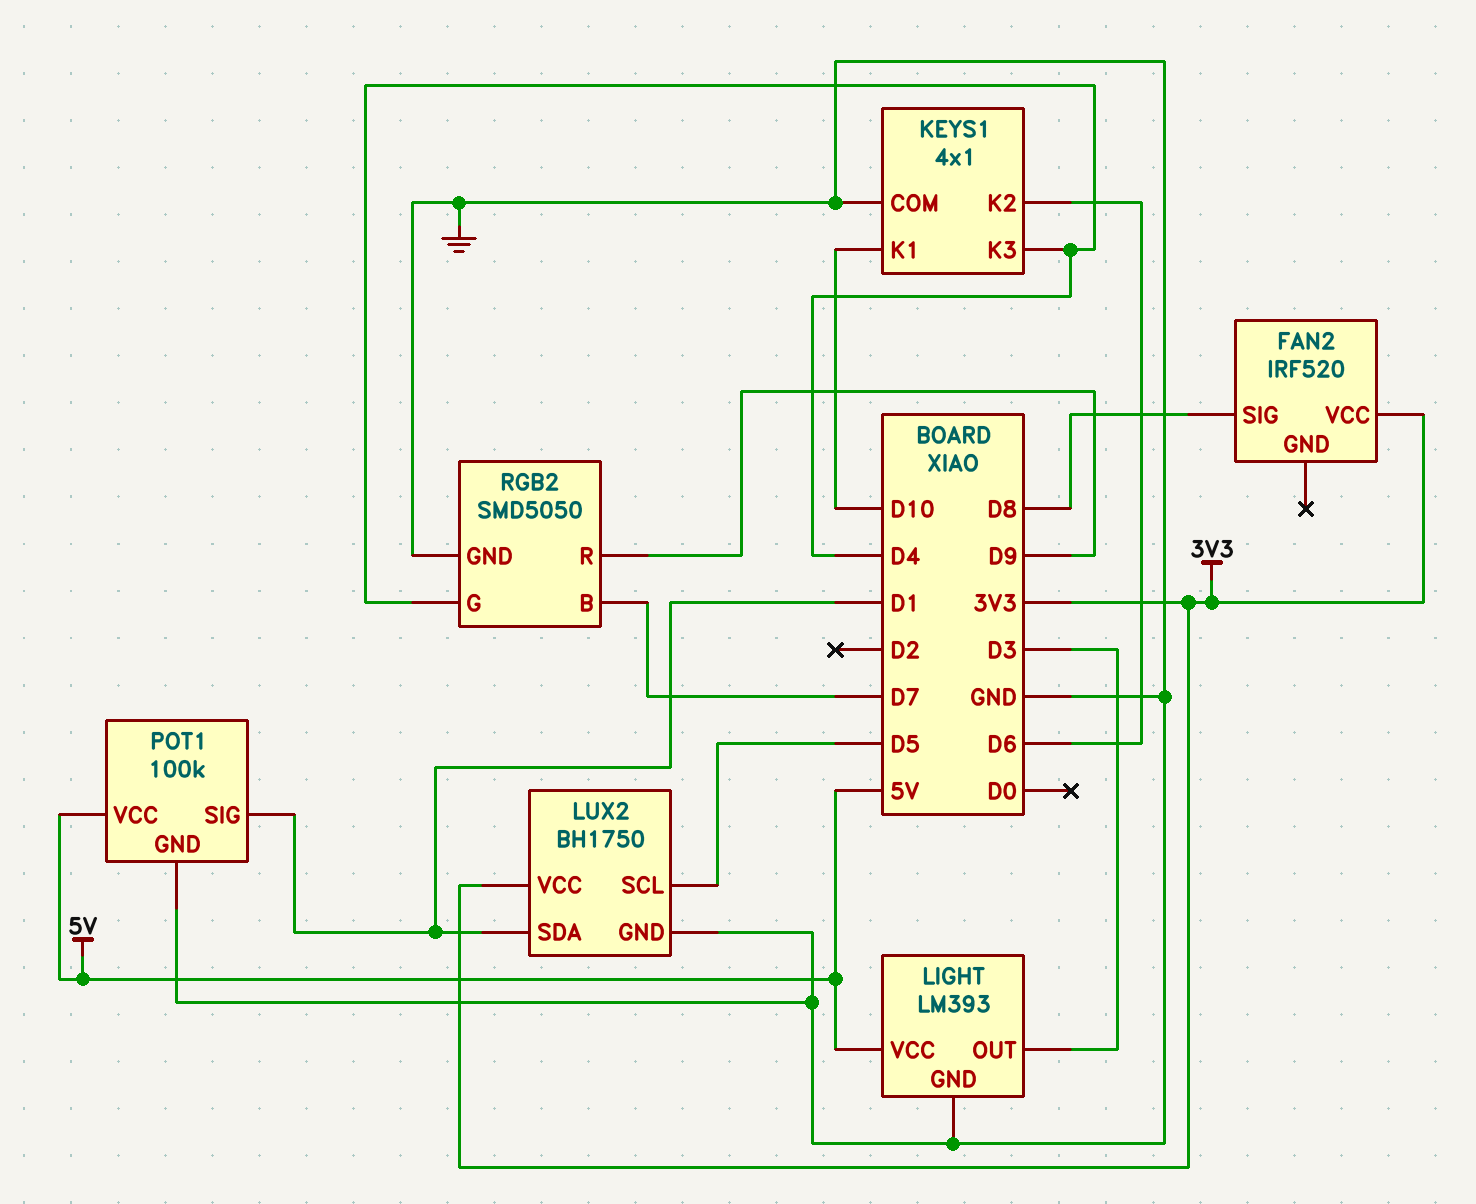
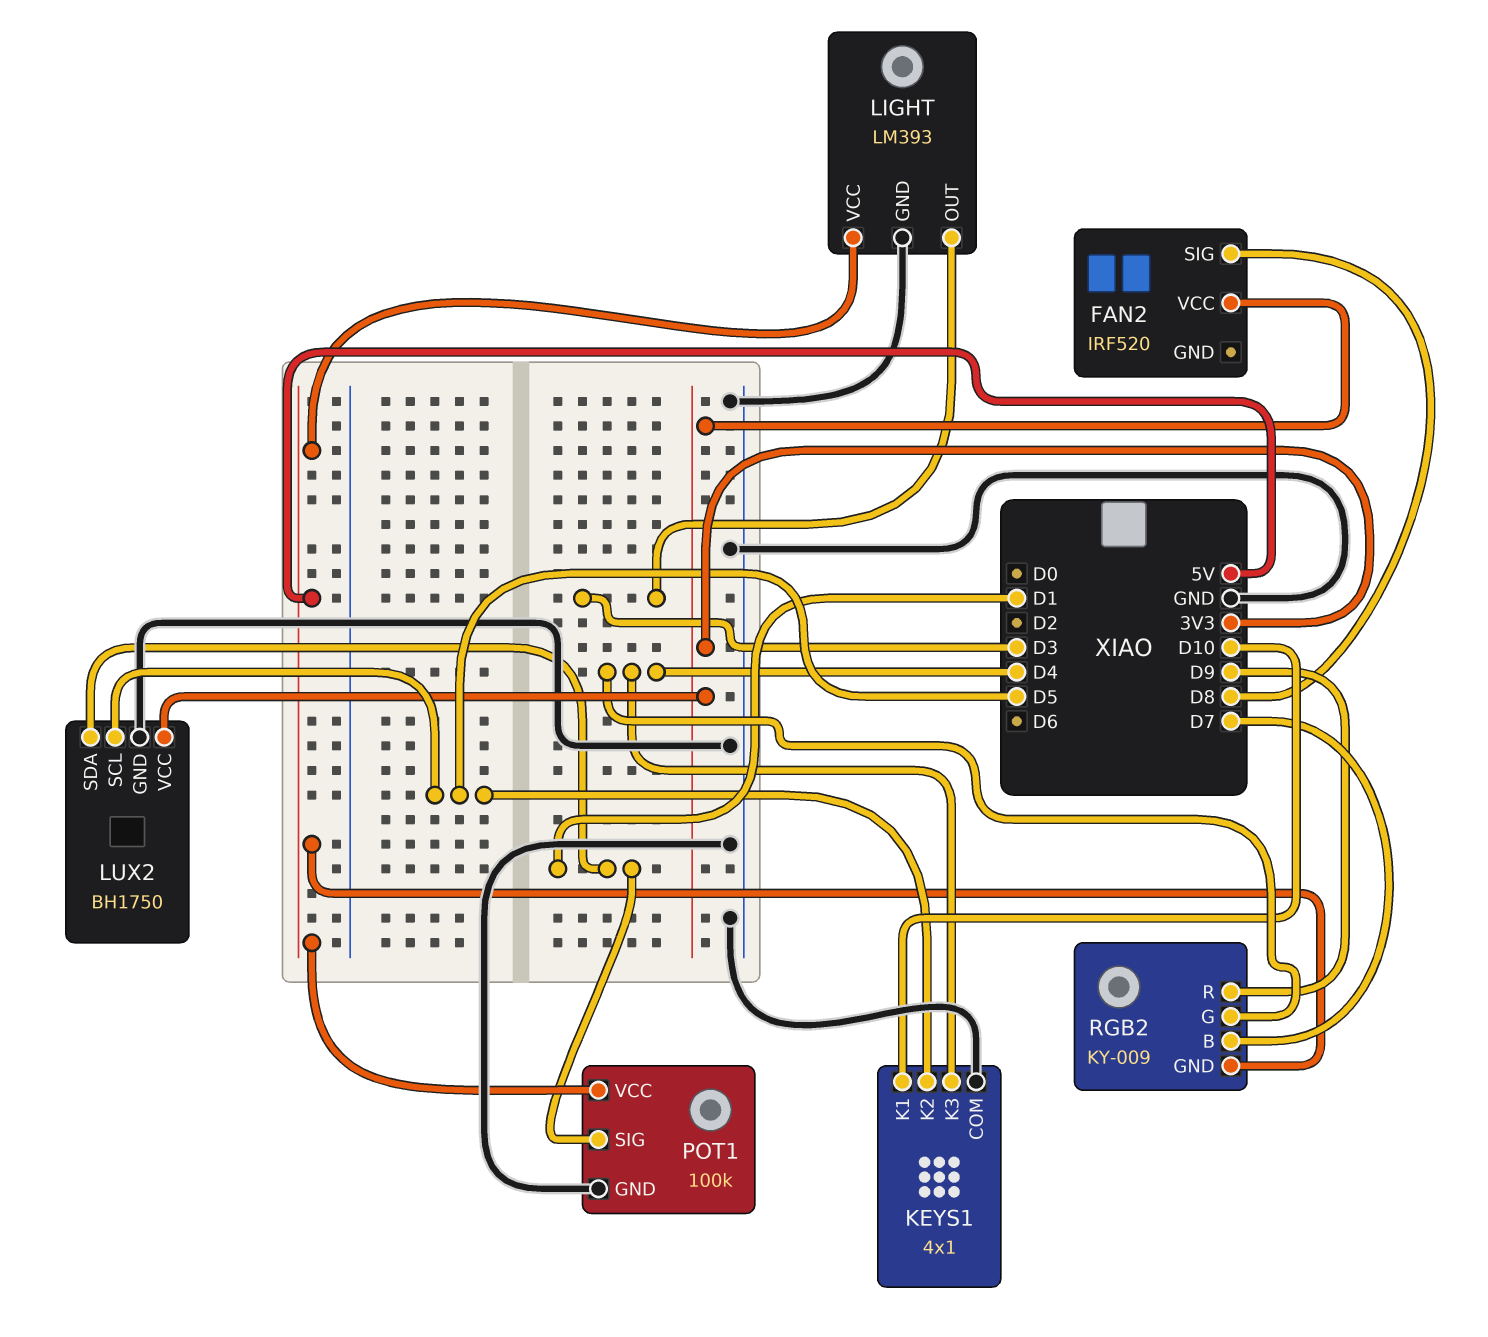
KEYS1 pin K2: D6 -> D5
RGB2: SMD5050 -> KY-009
RGB2 pin GND: GND -> 5V

